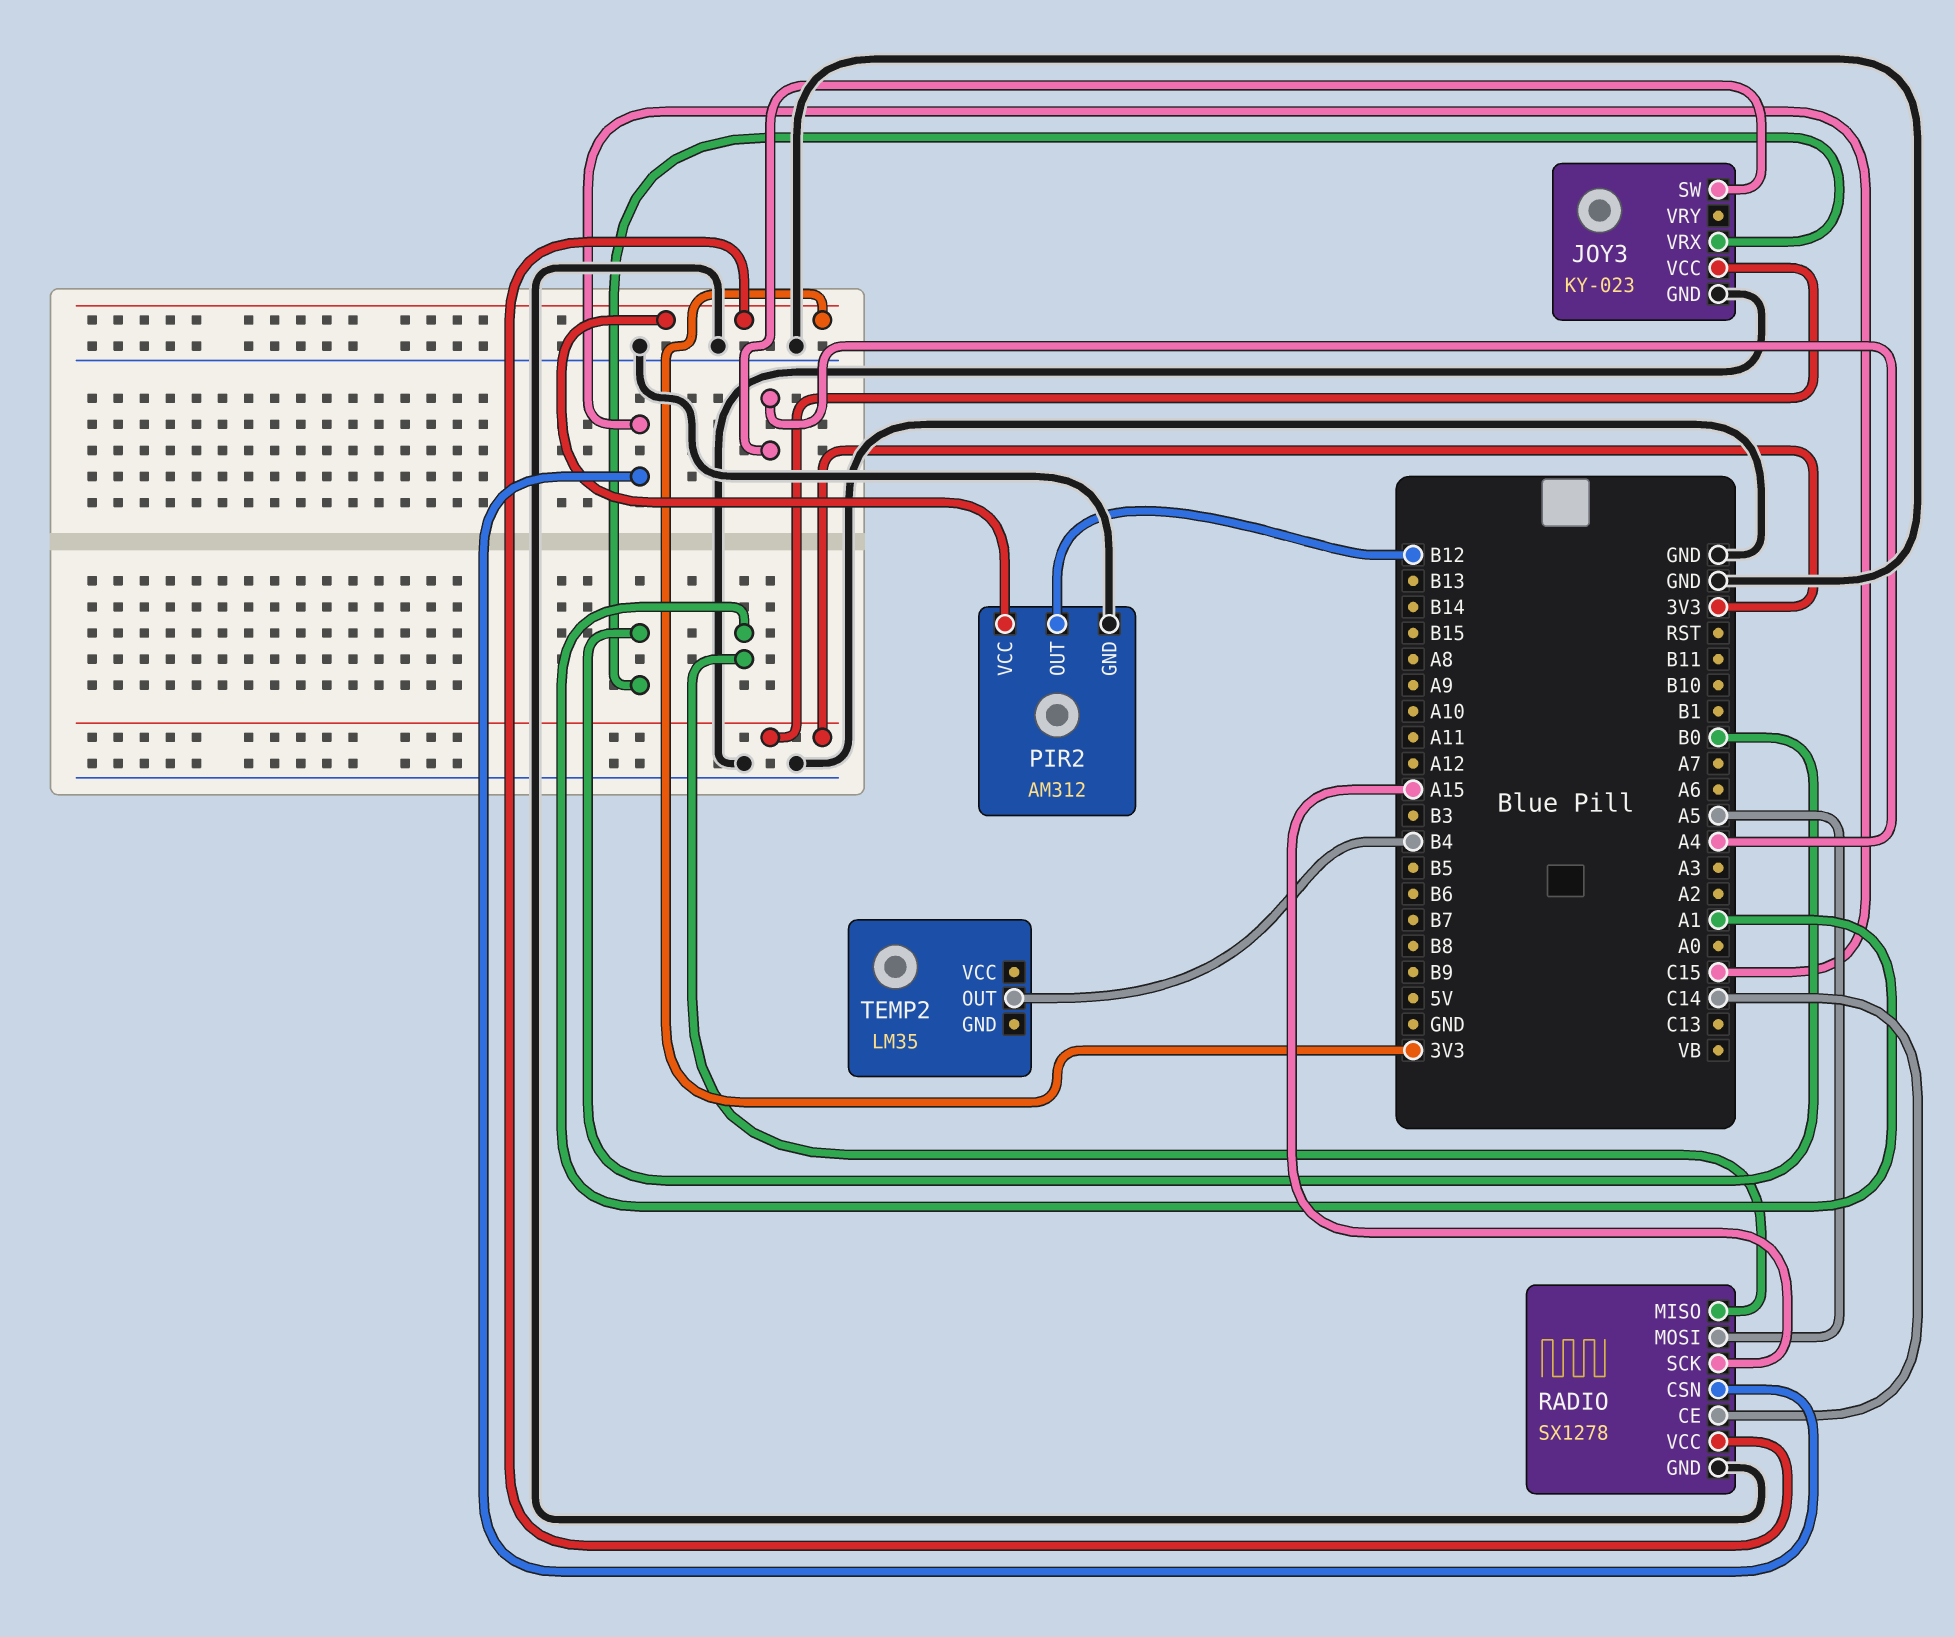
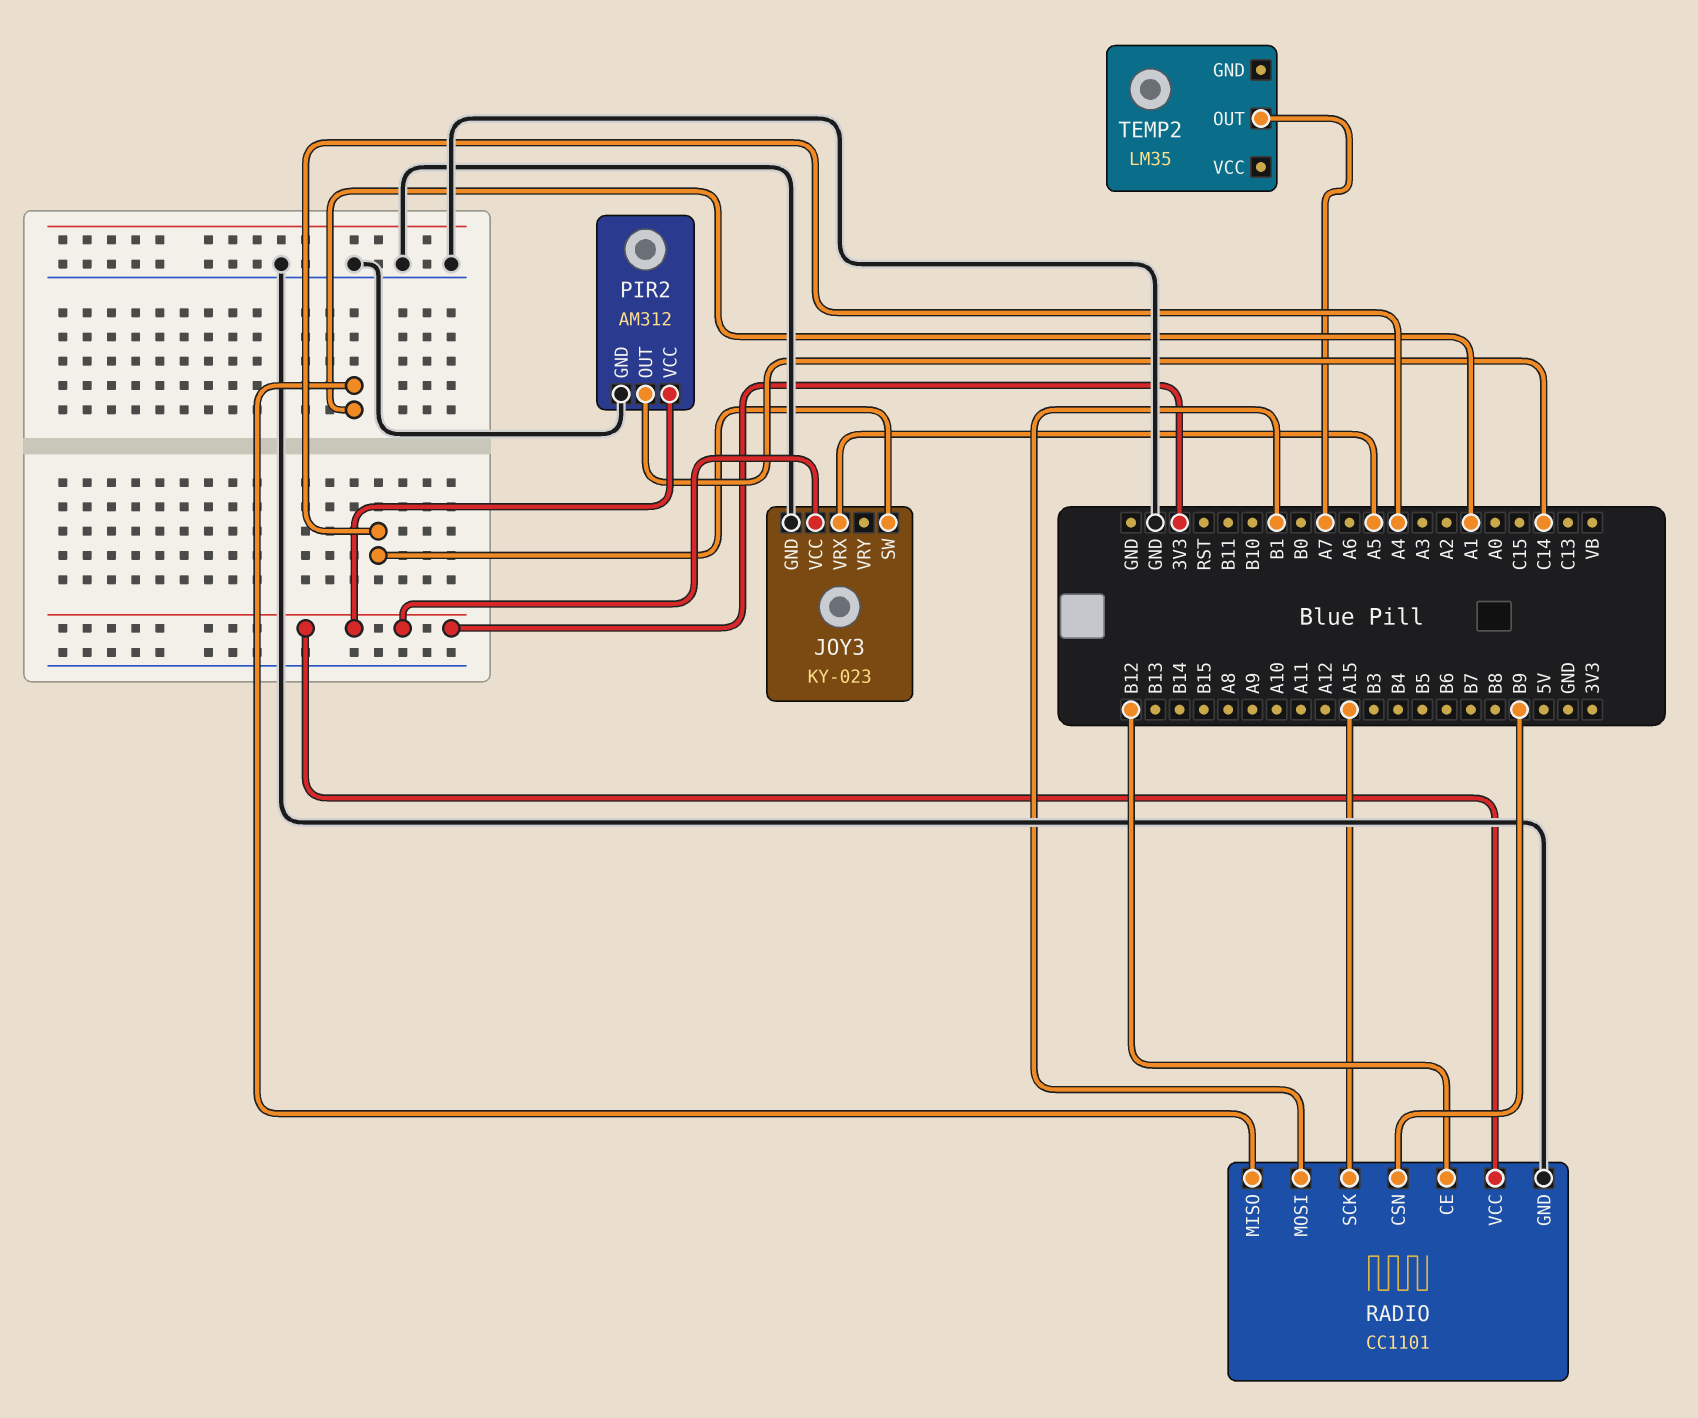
JOY3 pin VRX: B0 -> A5
PIR2 pin OUT: B12 -> C14
RADIO: SX1278 -> CC1101
RADIO pin CE: C14 -> B12
RADIO pin CSN: C15 -> B9
RADIO pin MOSI: A5 -> B1
TEMP2 pin OUT: B4 -> A7

